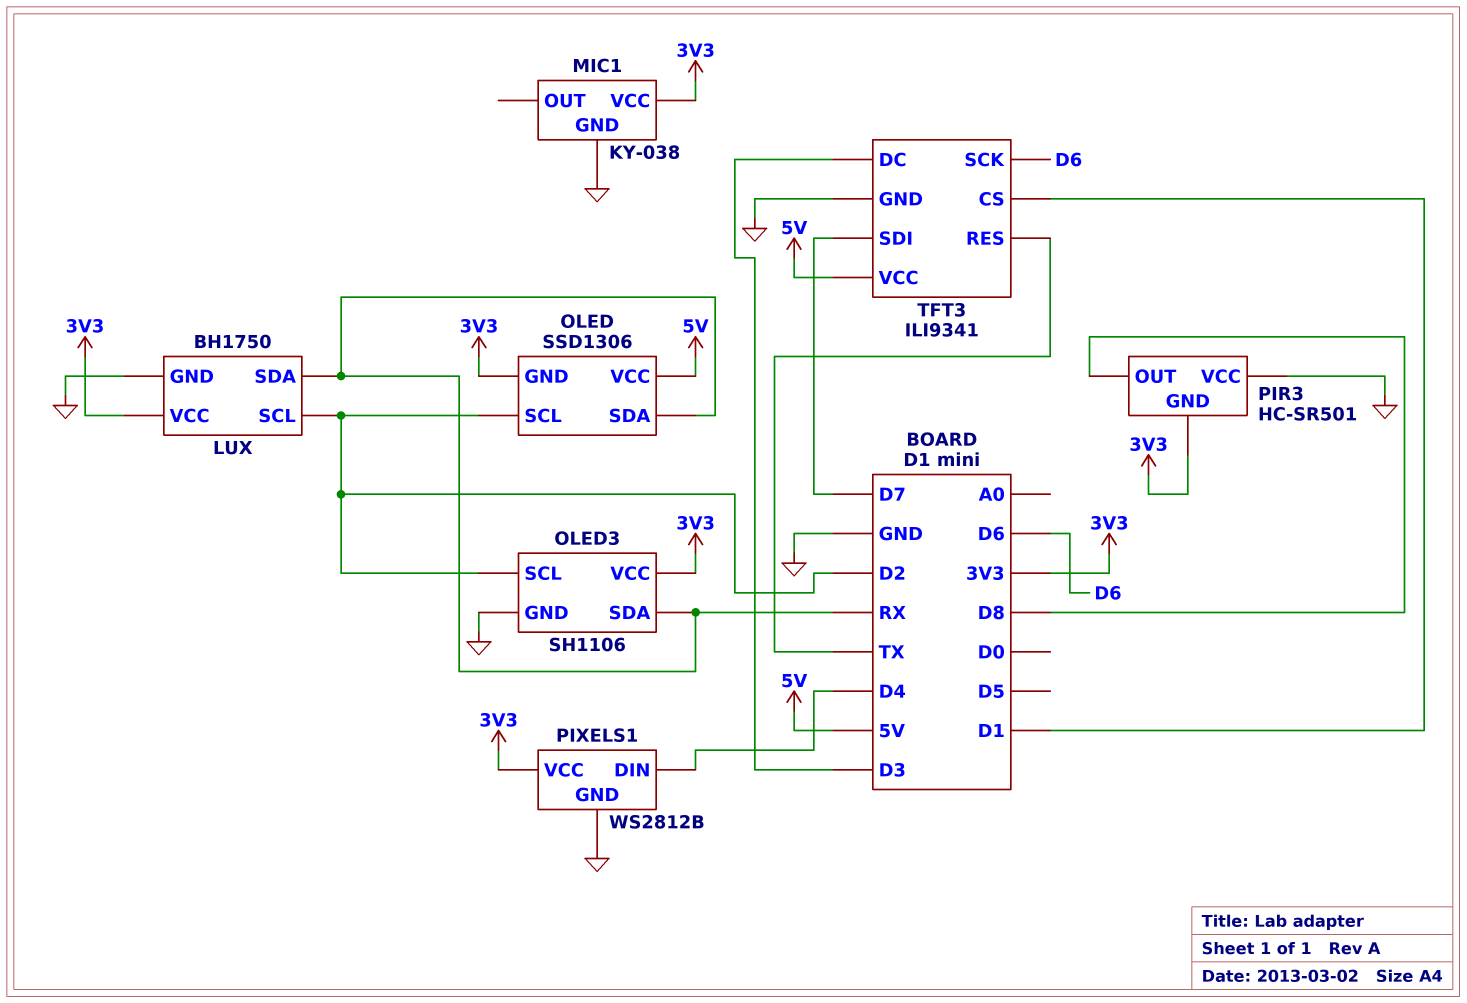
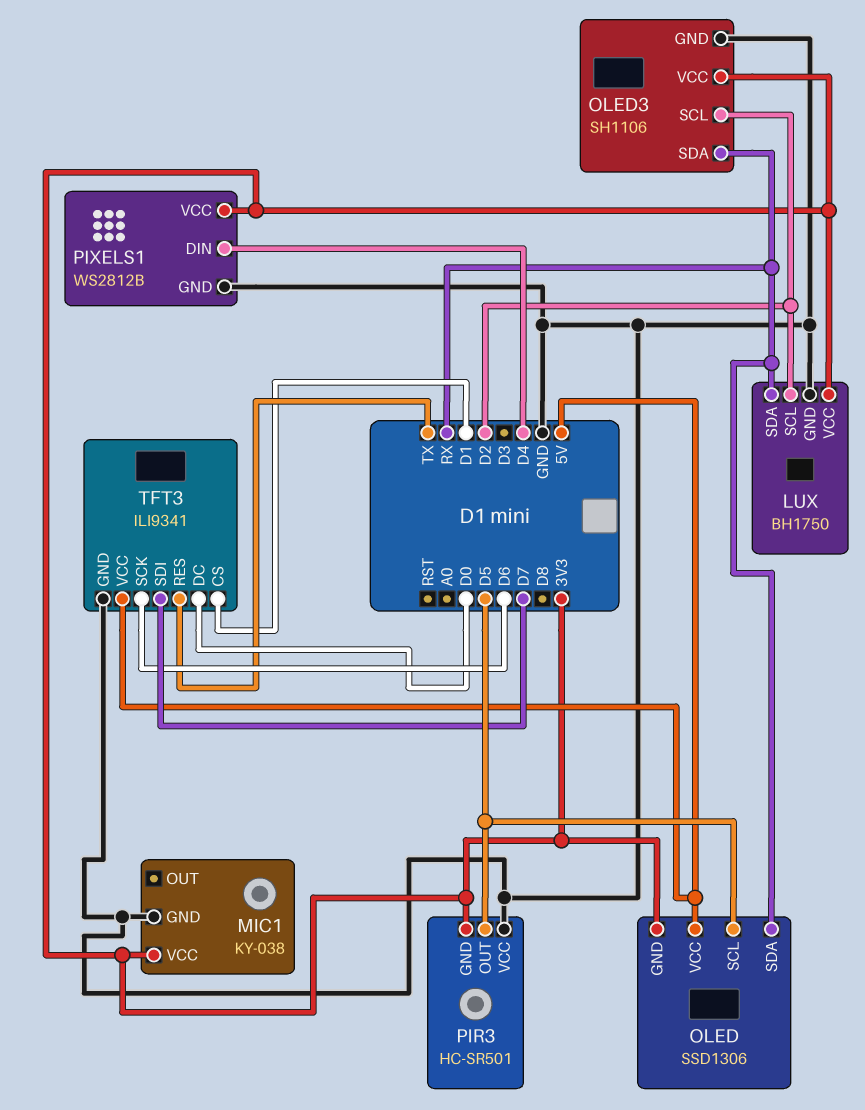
OLED pin SCL: D2 -> D5
PIR3 pin OUT: D8 -> D5
TFT3 pin DC: D3 -> D0

